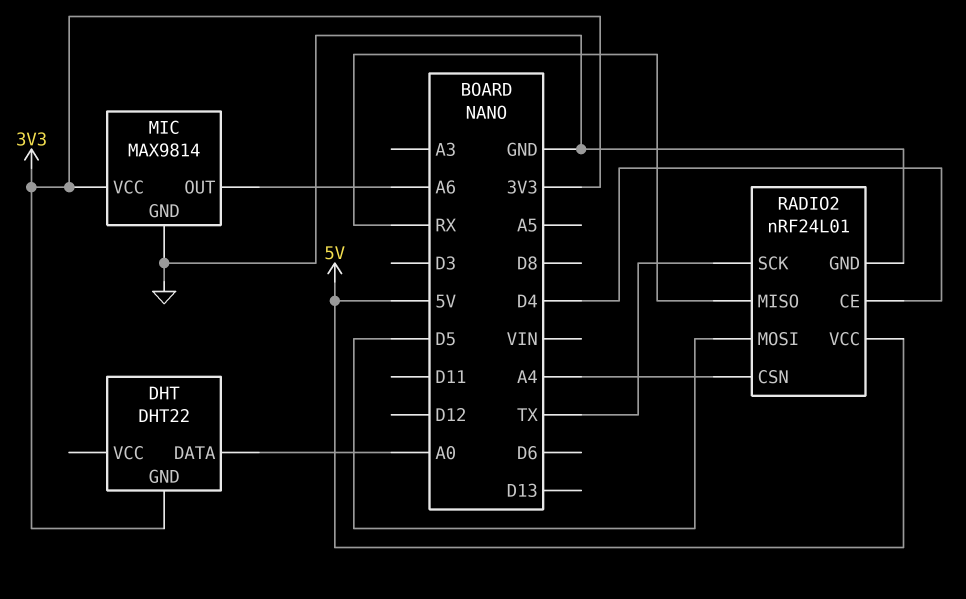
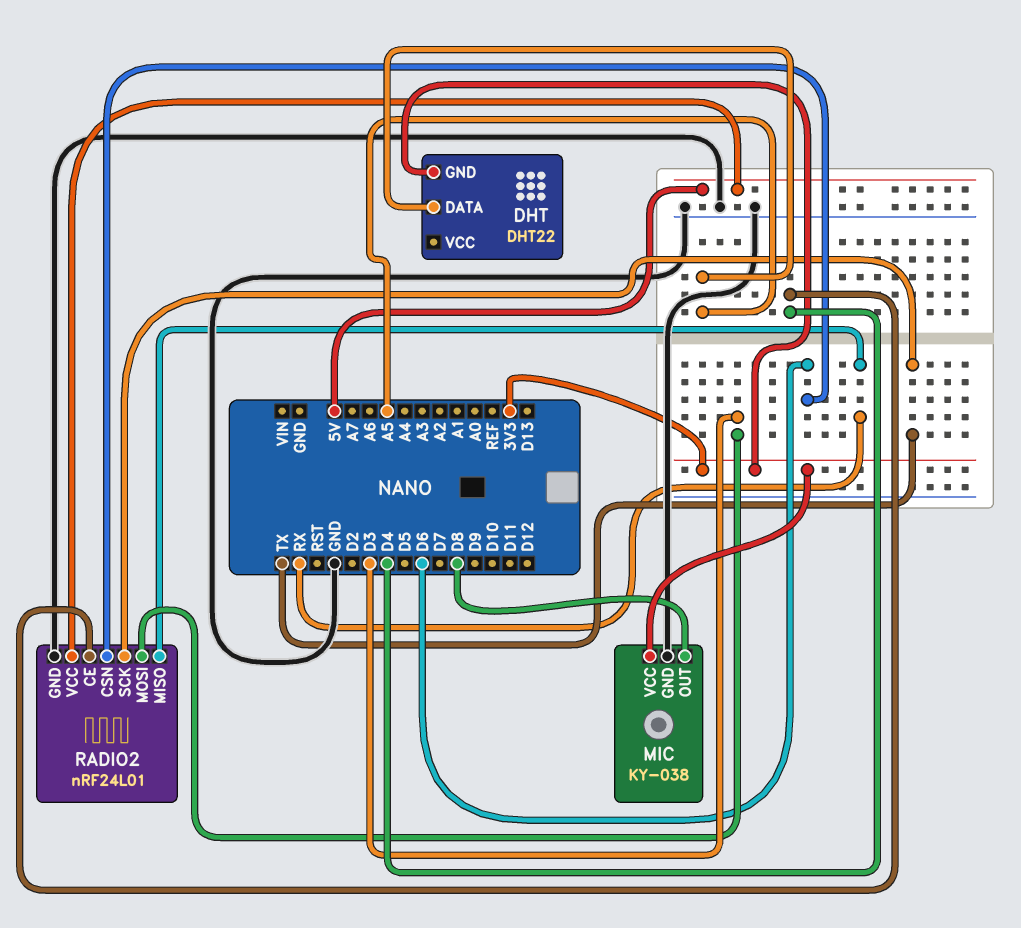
DHT pin DATA: A0 -> A5
MIC: MAX9814 -> KY-038
MIC pin OUT: A6 -> D8
RADIO2 pin CSN: A4 -> D6
RADIO2 pin MOSI: D5 -> D3

